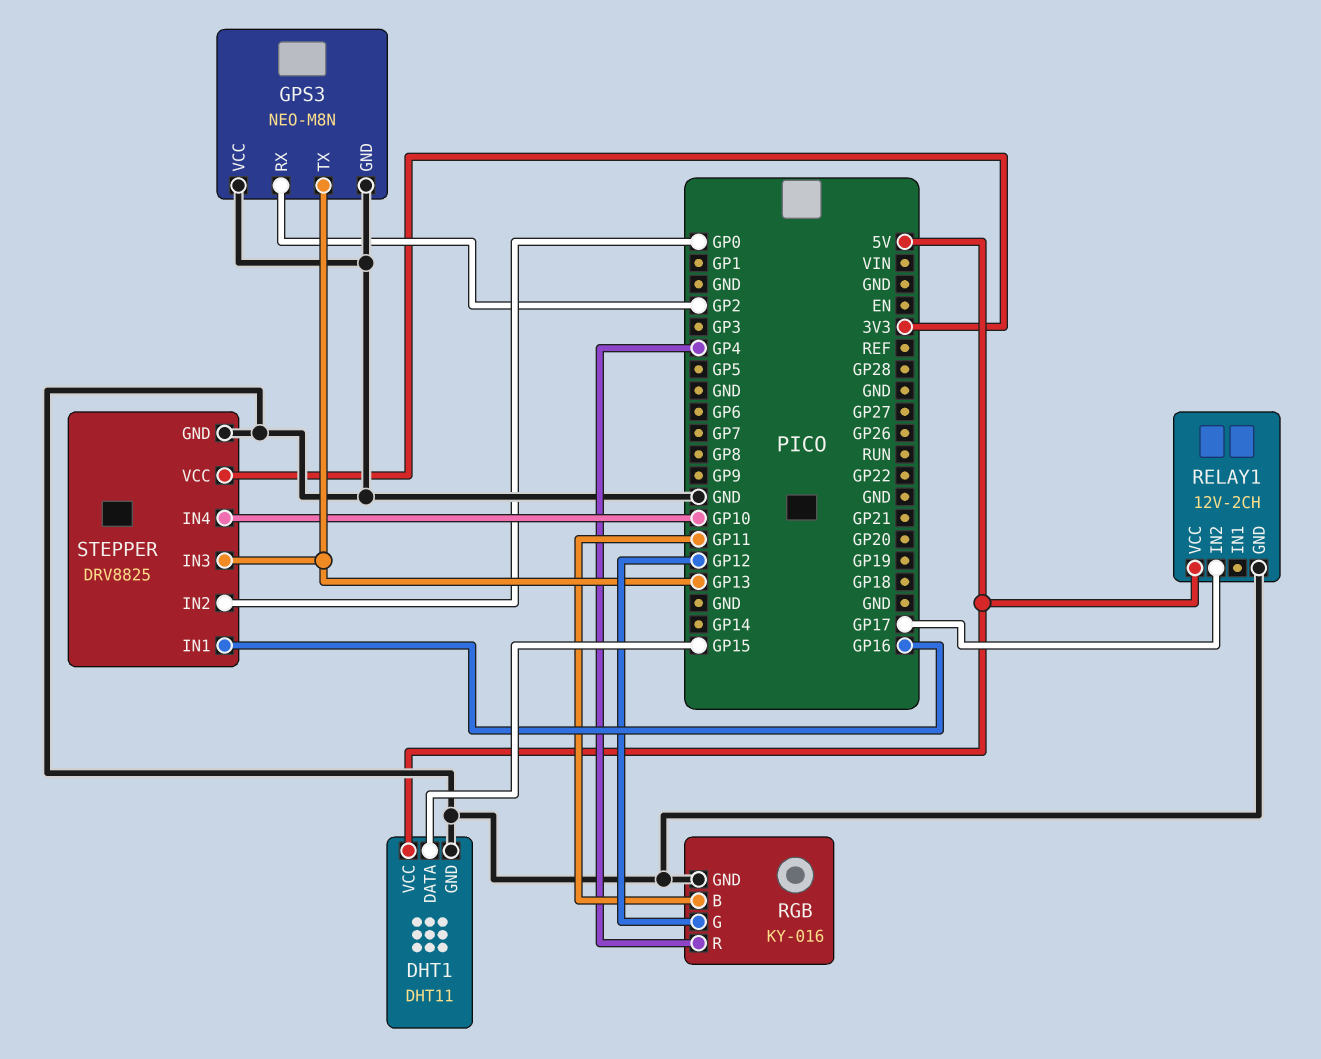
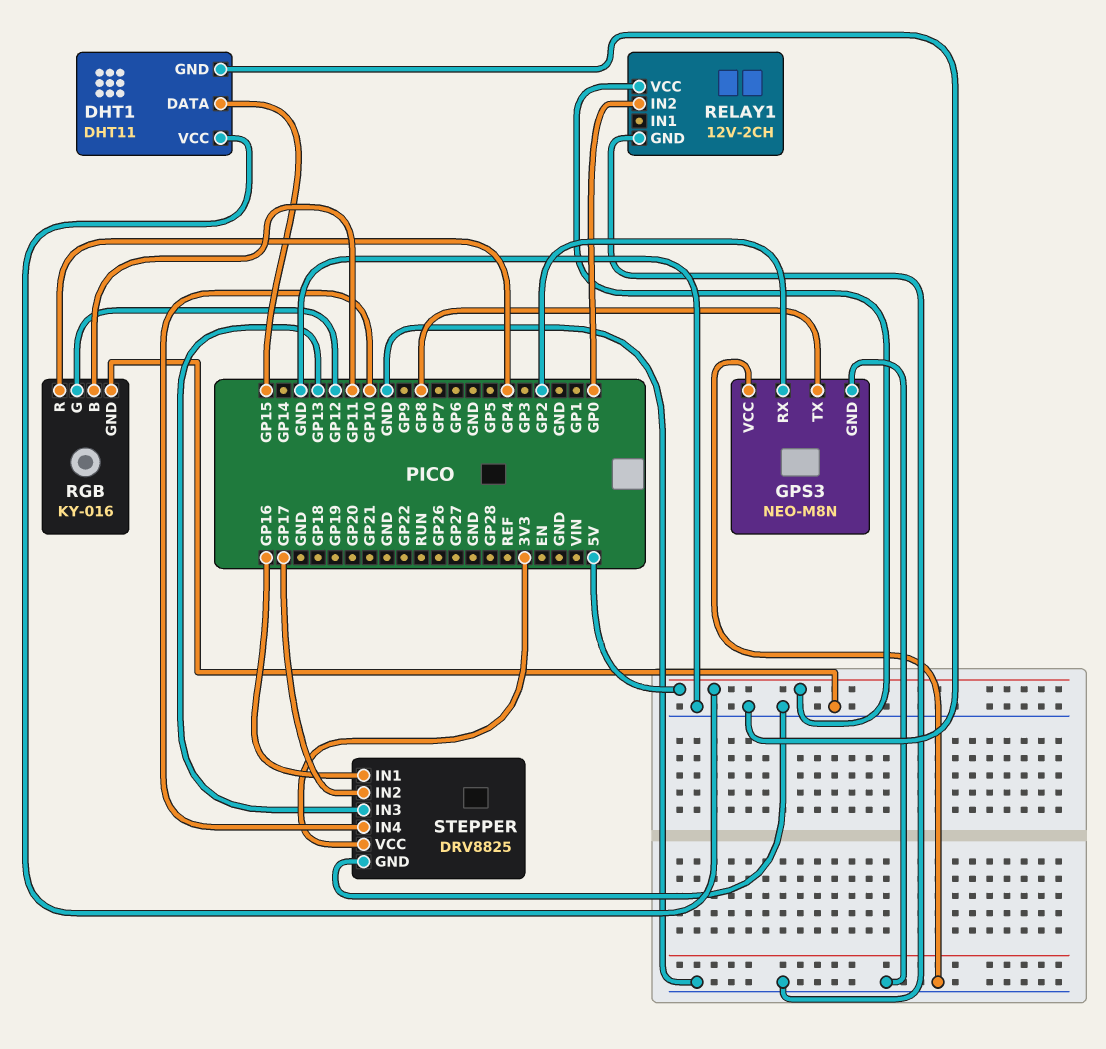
GPS3 pin TX: GP13 -> GP8
RELAY1 pin IN2: GP17 -> GP0
STEPPER pin IN2: GP0 -> GP17

